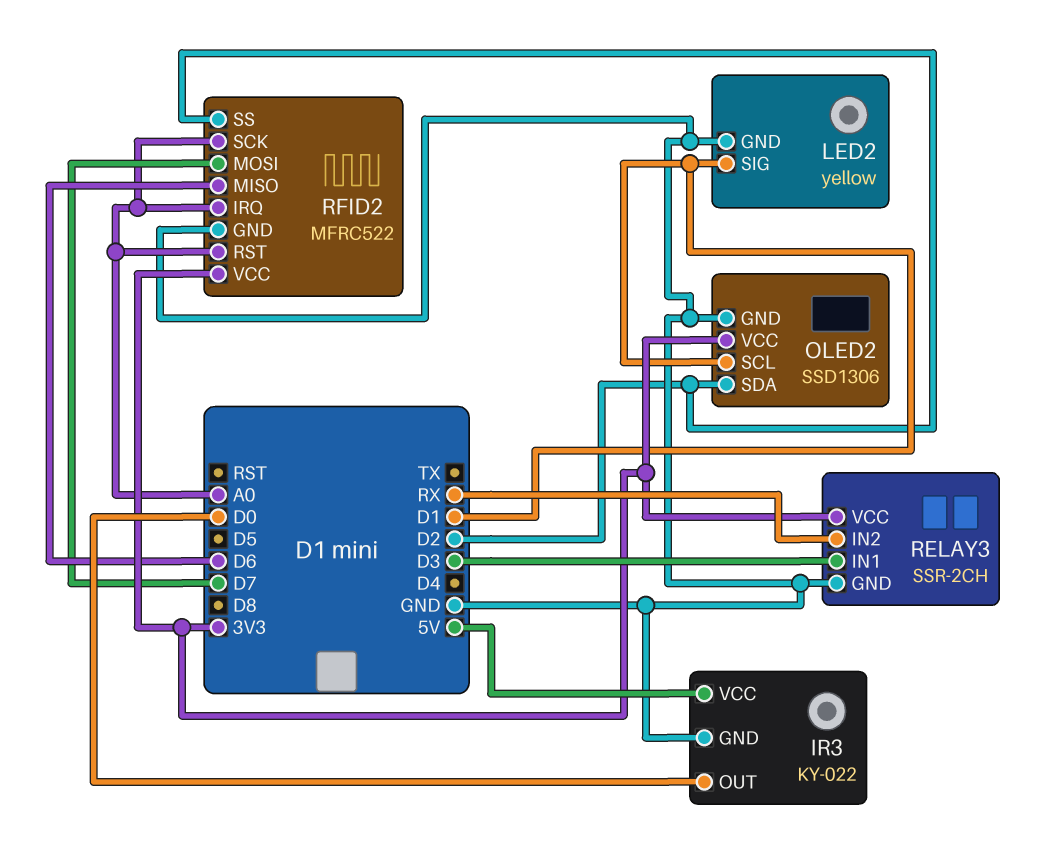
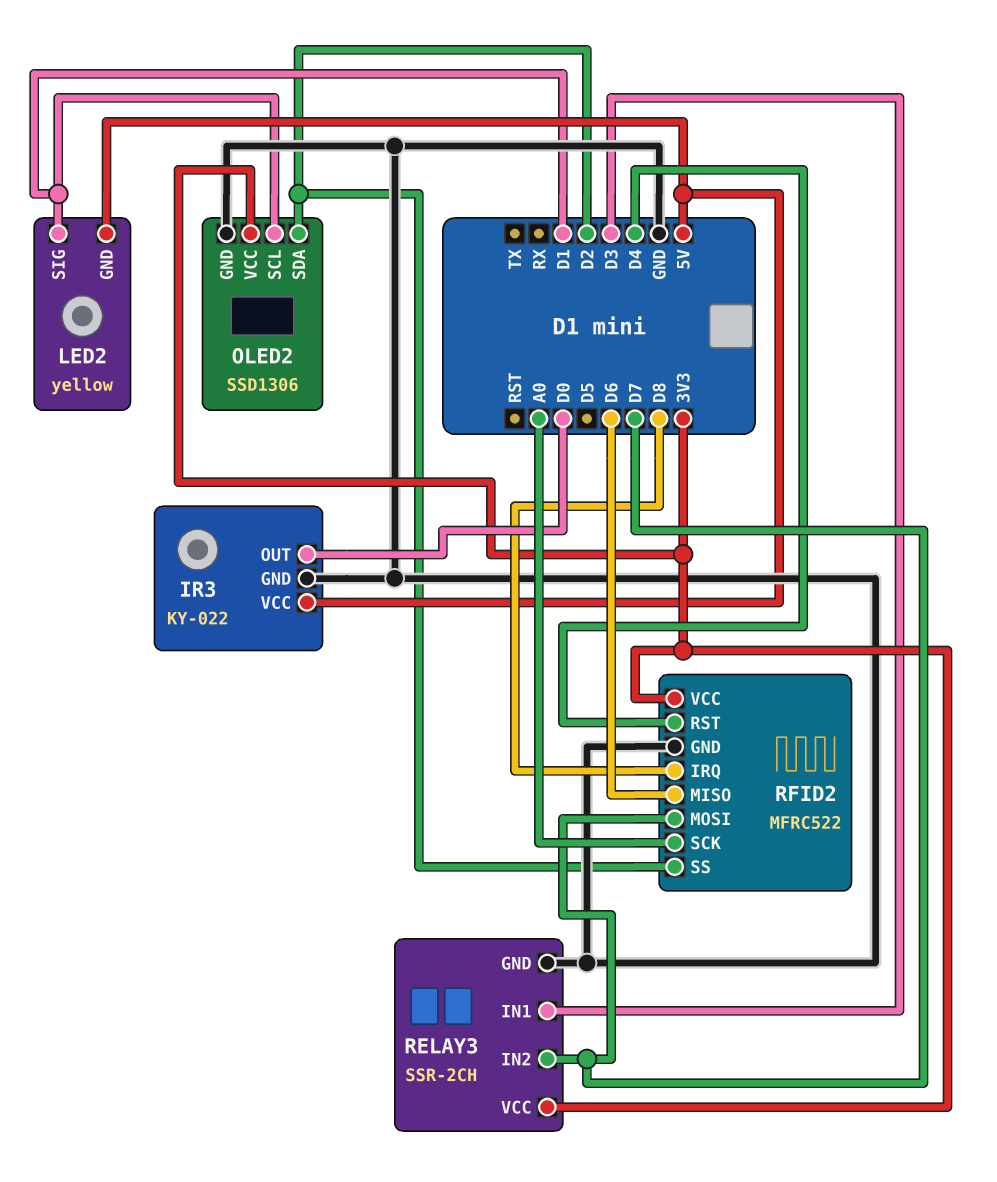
LED2 pin GND: GND -> 5V
RELAY3 pin IN2: RX -> D7
RFID2 pin IRQ: A0 -> D8
RFID2 pin RST: A0 -> D4

